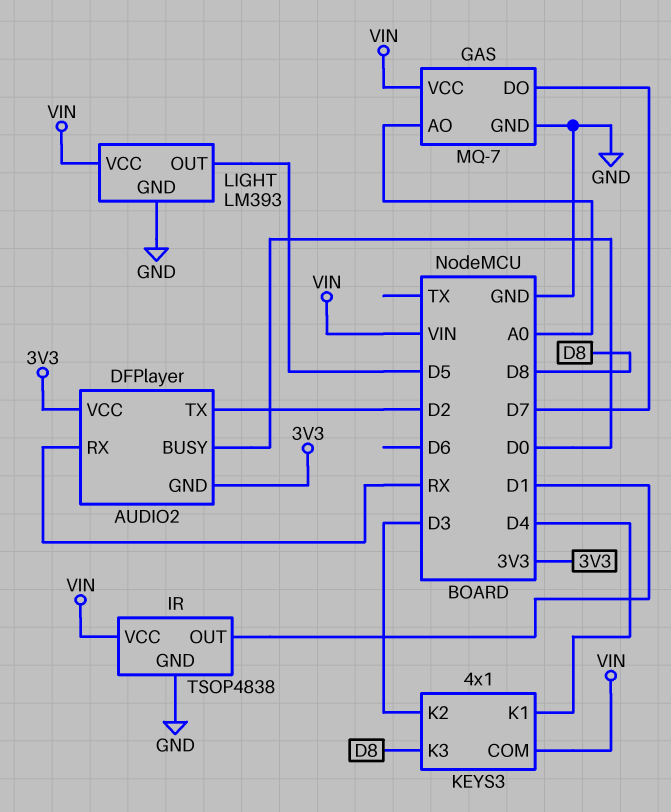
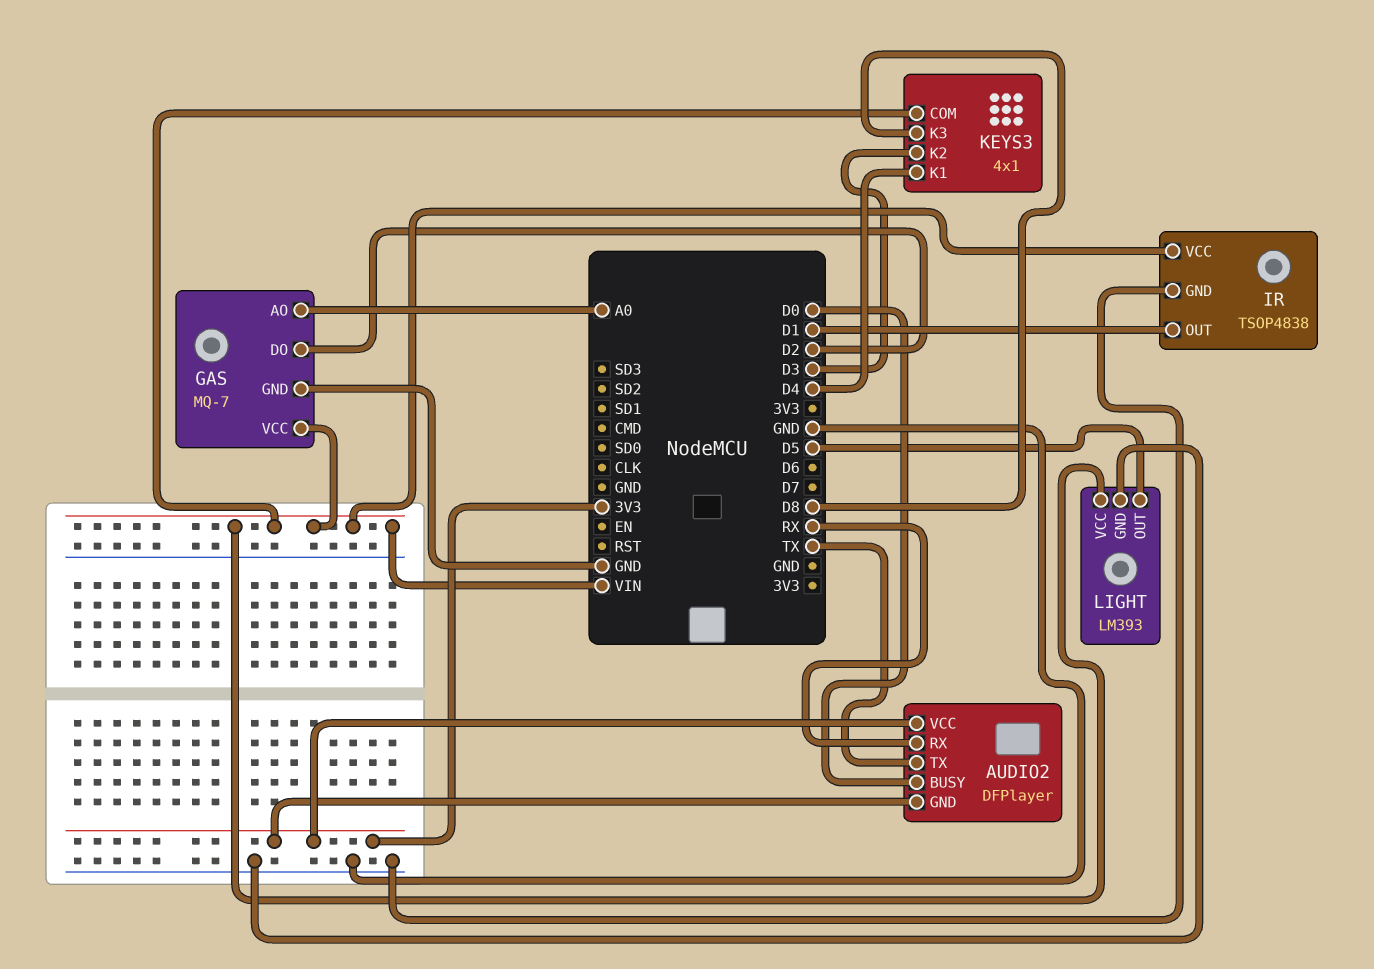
AUDIO2 pin TX: D2 -> TX
GAS pin DO: D7 -> D2

